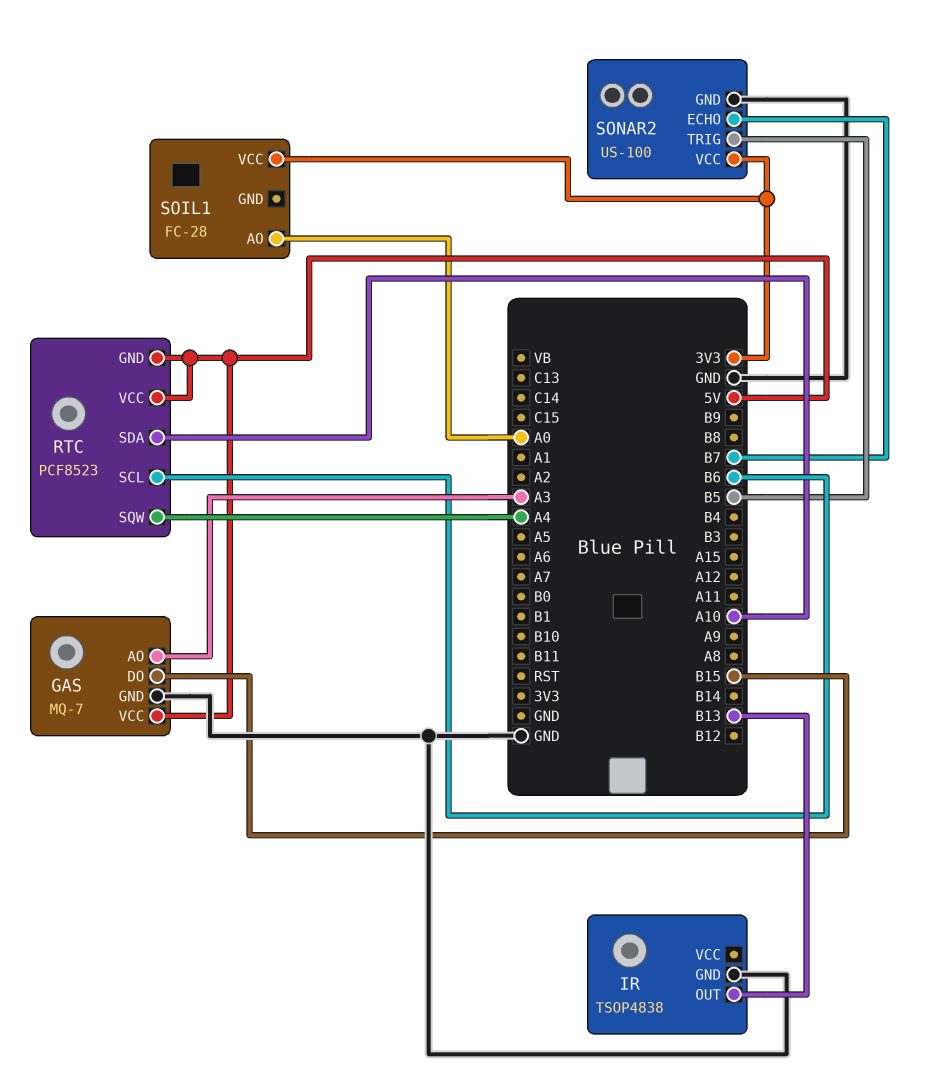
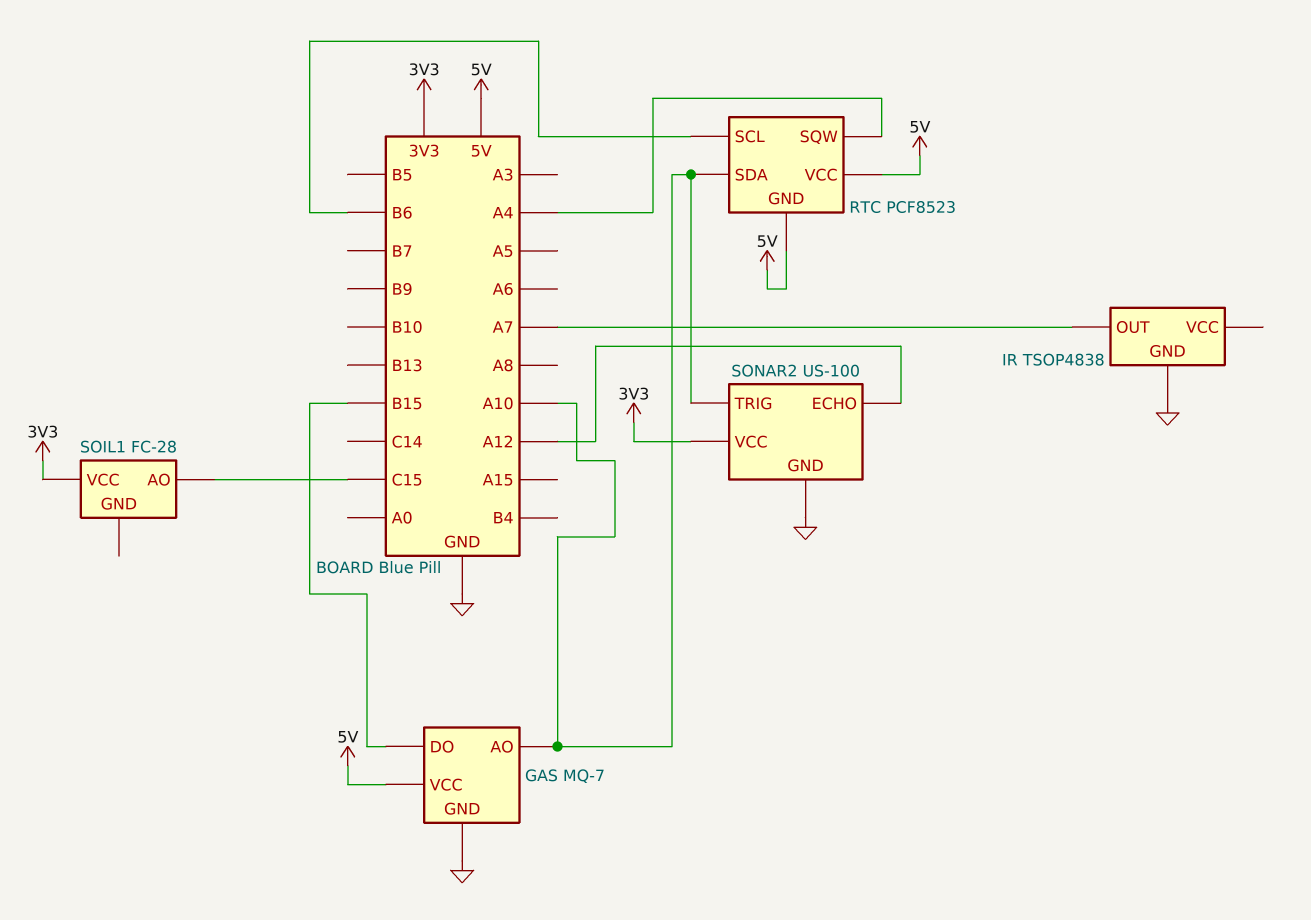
GAS pin AO: A3 -> A10
IR pin OUT: B13 -> A7
SOIL1 pin AO: A0 -> C15
SONAR2 pin ECHO: B7 -> A12
SONAR2 pin TRIG: B5 -> A10

